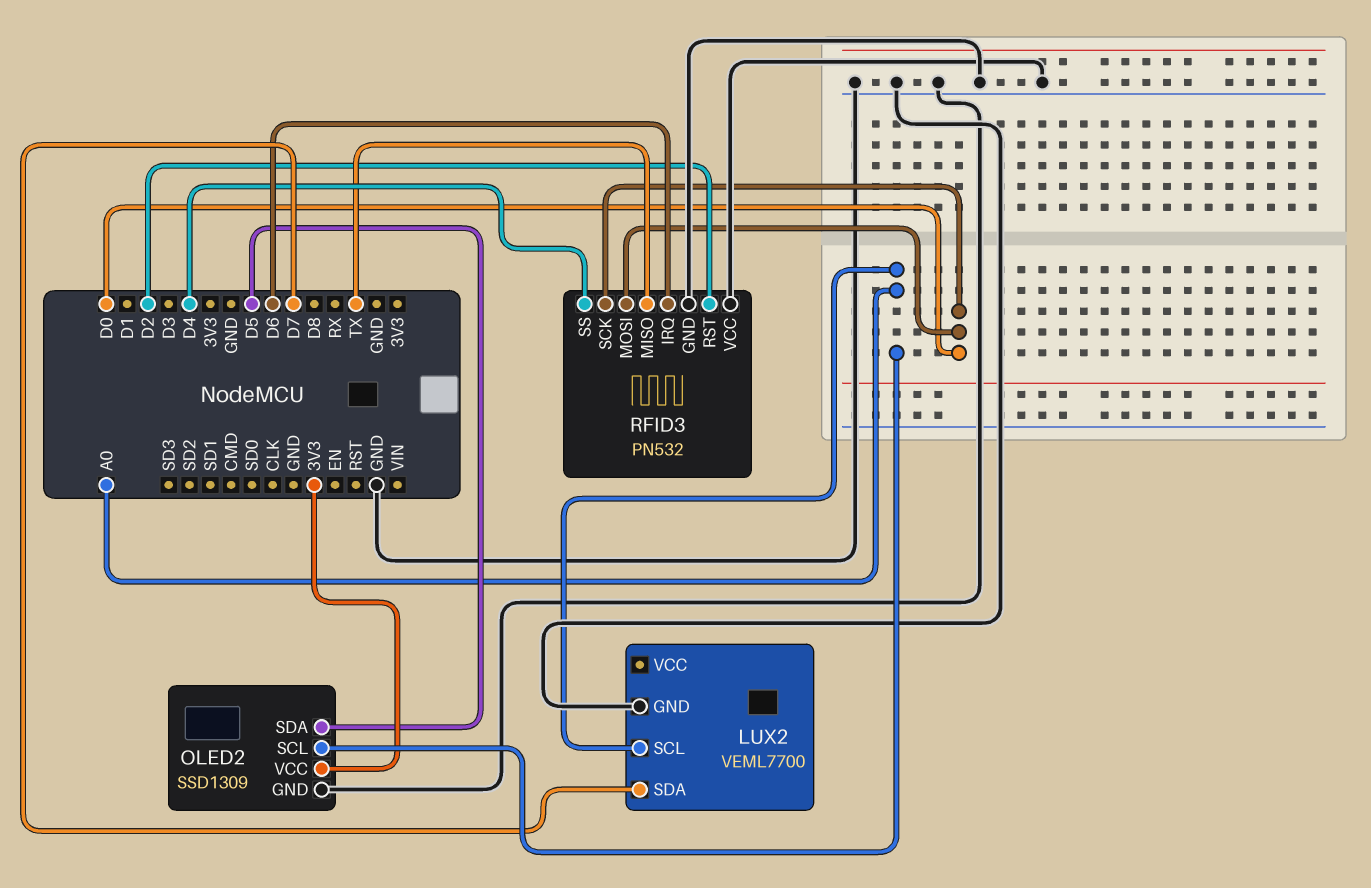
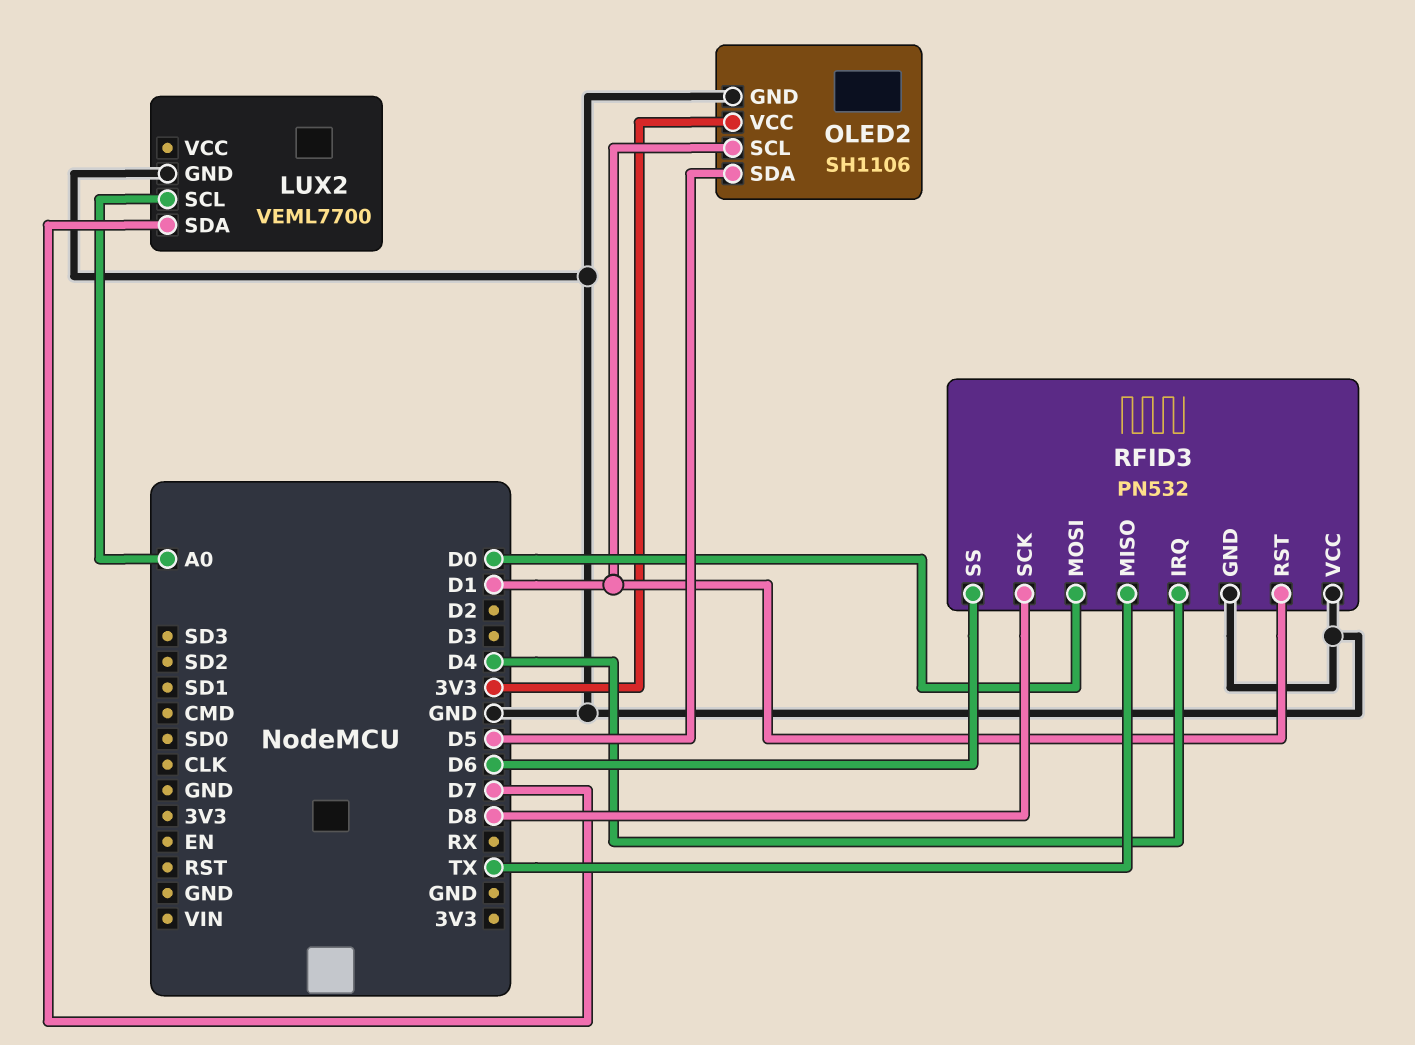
OLED2: SSD1309 -> SH1106
OLED2 pin SCL: A0 -> D1
RFID3 pin IRQ: D6 -> D4
RFID3 pin RST: D2 -> D1
RFID3 pin SCK: D0 -> D8
RFID3 pin SS: D4 -> D6

